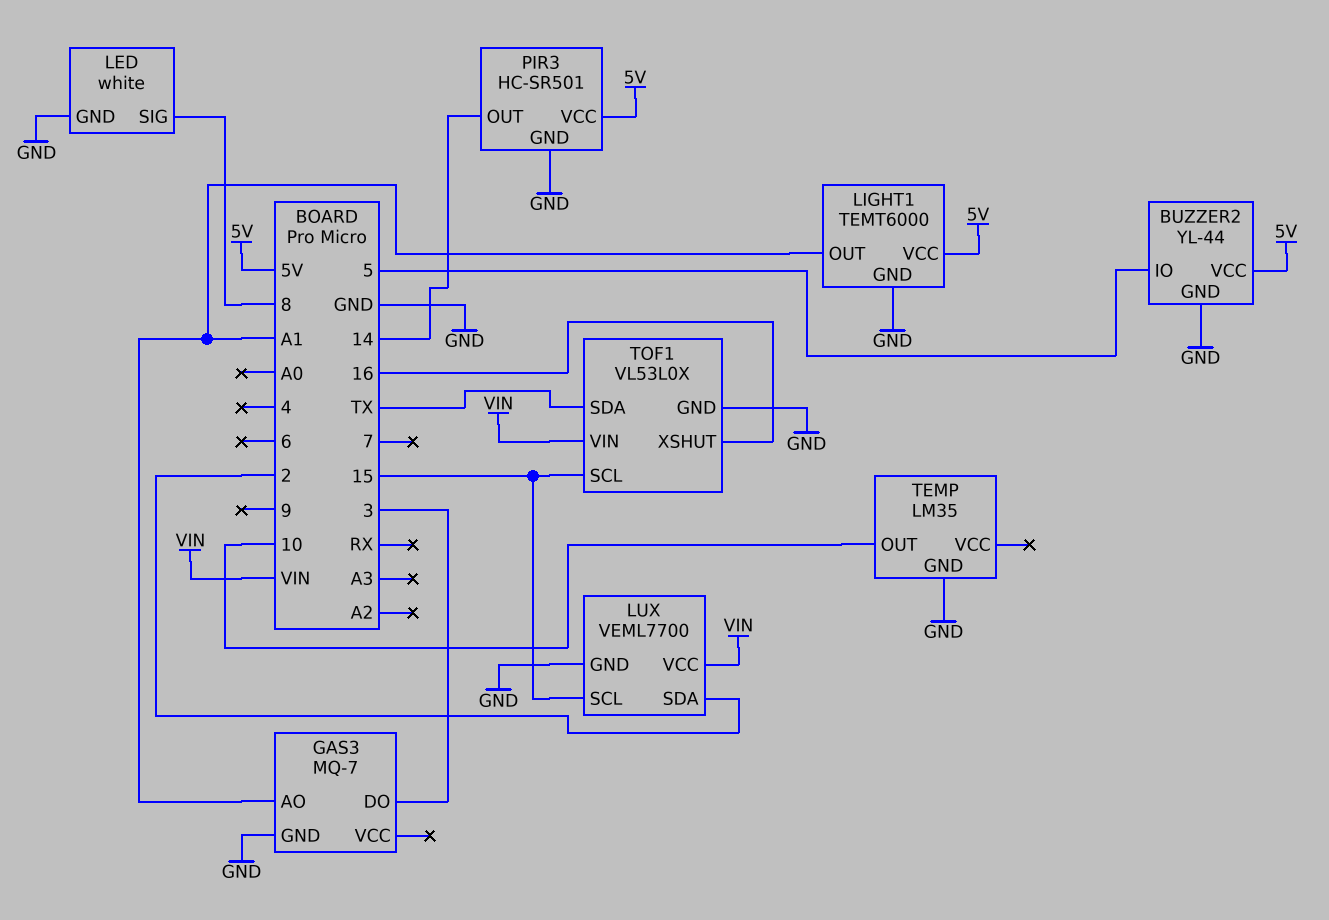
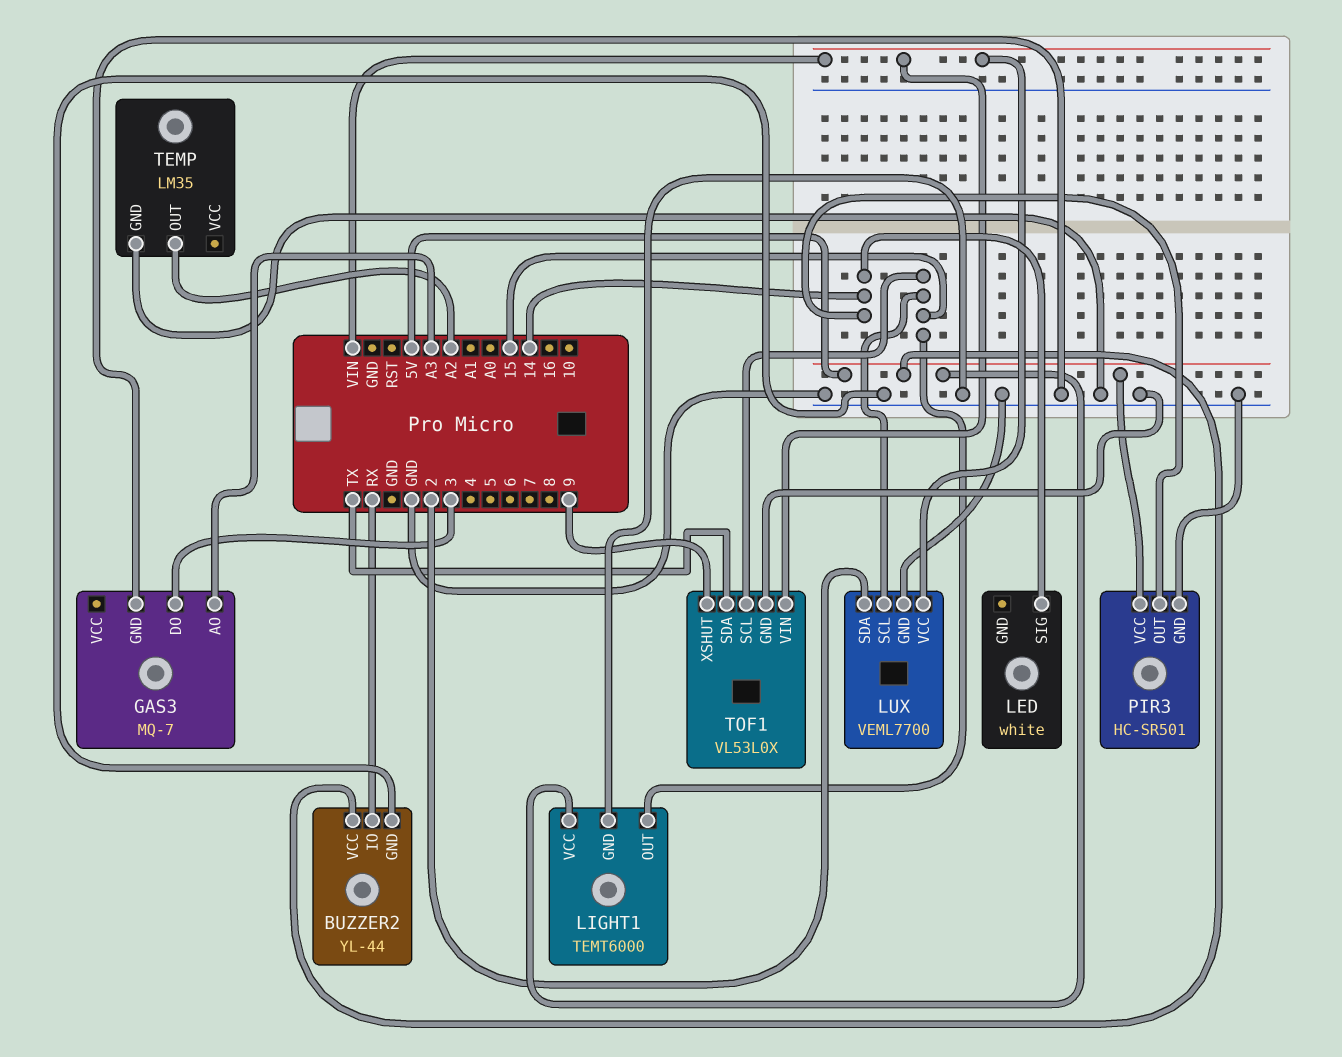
BUZZER2 pin IO: 5 -> RX
GAS3 pin AO: A1 -> A3
LED pin GND: GND -> none
LED pin SIG: 8 -> 14
LIGHT1 pin OUT: A1 -> 15
TEMP pin OUT: 10 -> A2
TOF1 pin XSHUT: 16 -> 9

